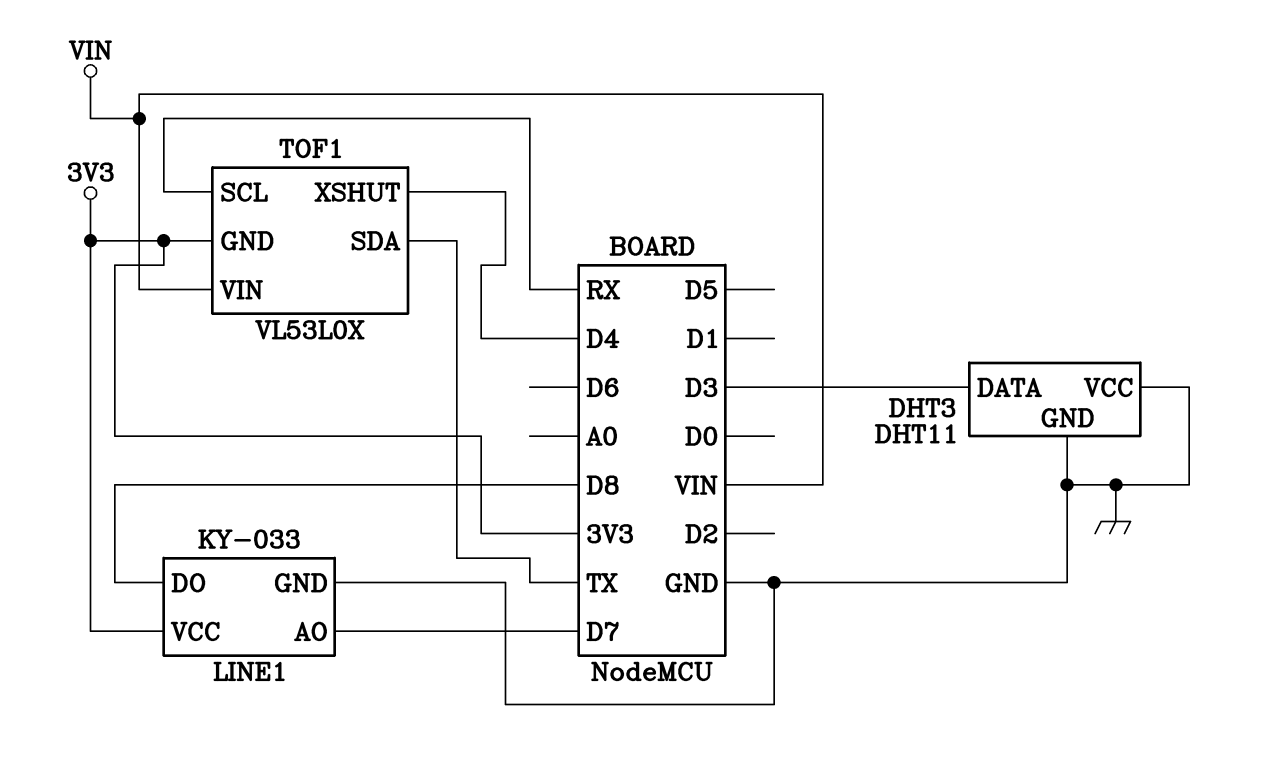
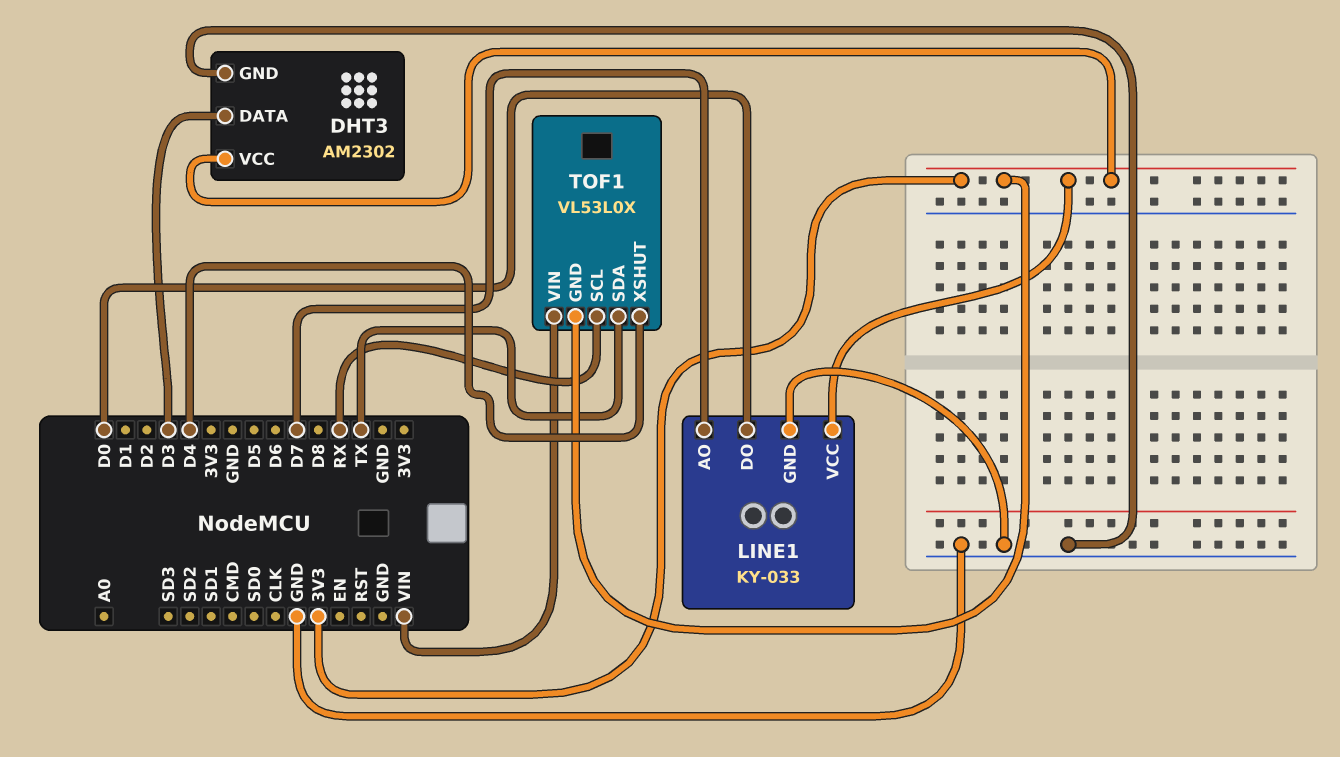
DHT3: DHT11 -> AM2302
DHT3 pin VCC: GND -> 3V3
LINE1 pin DO: D8 -> D0

